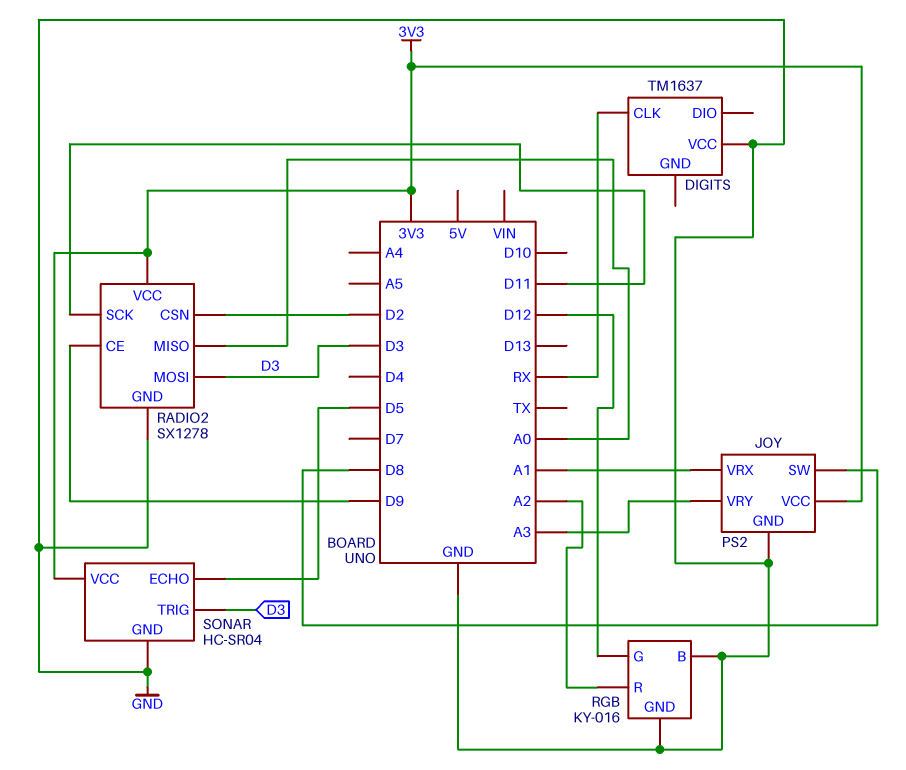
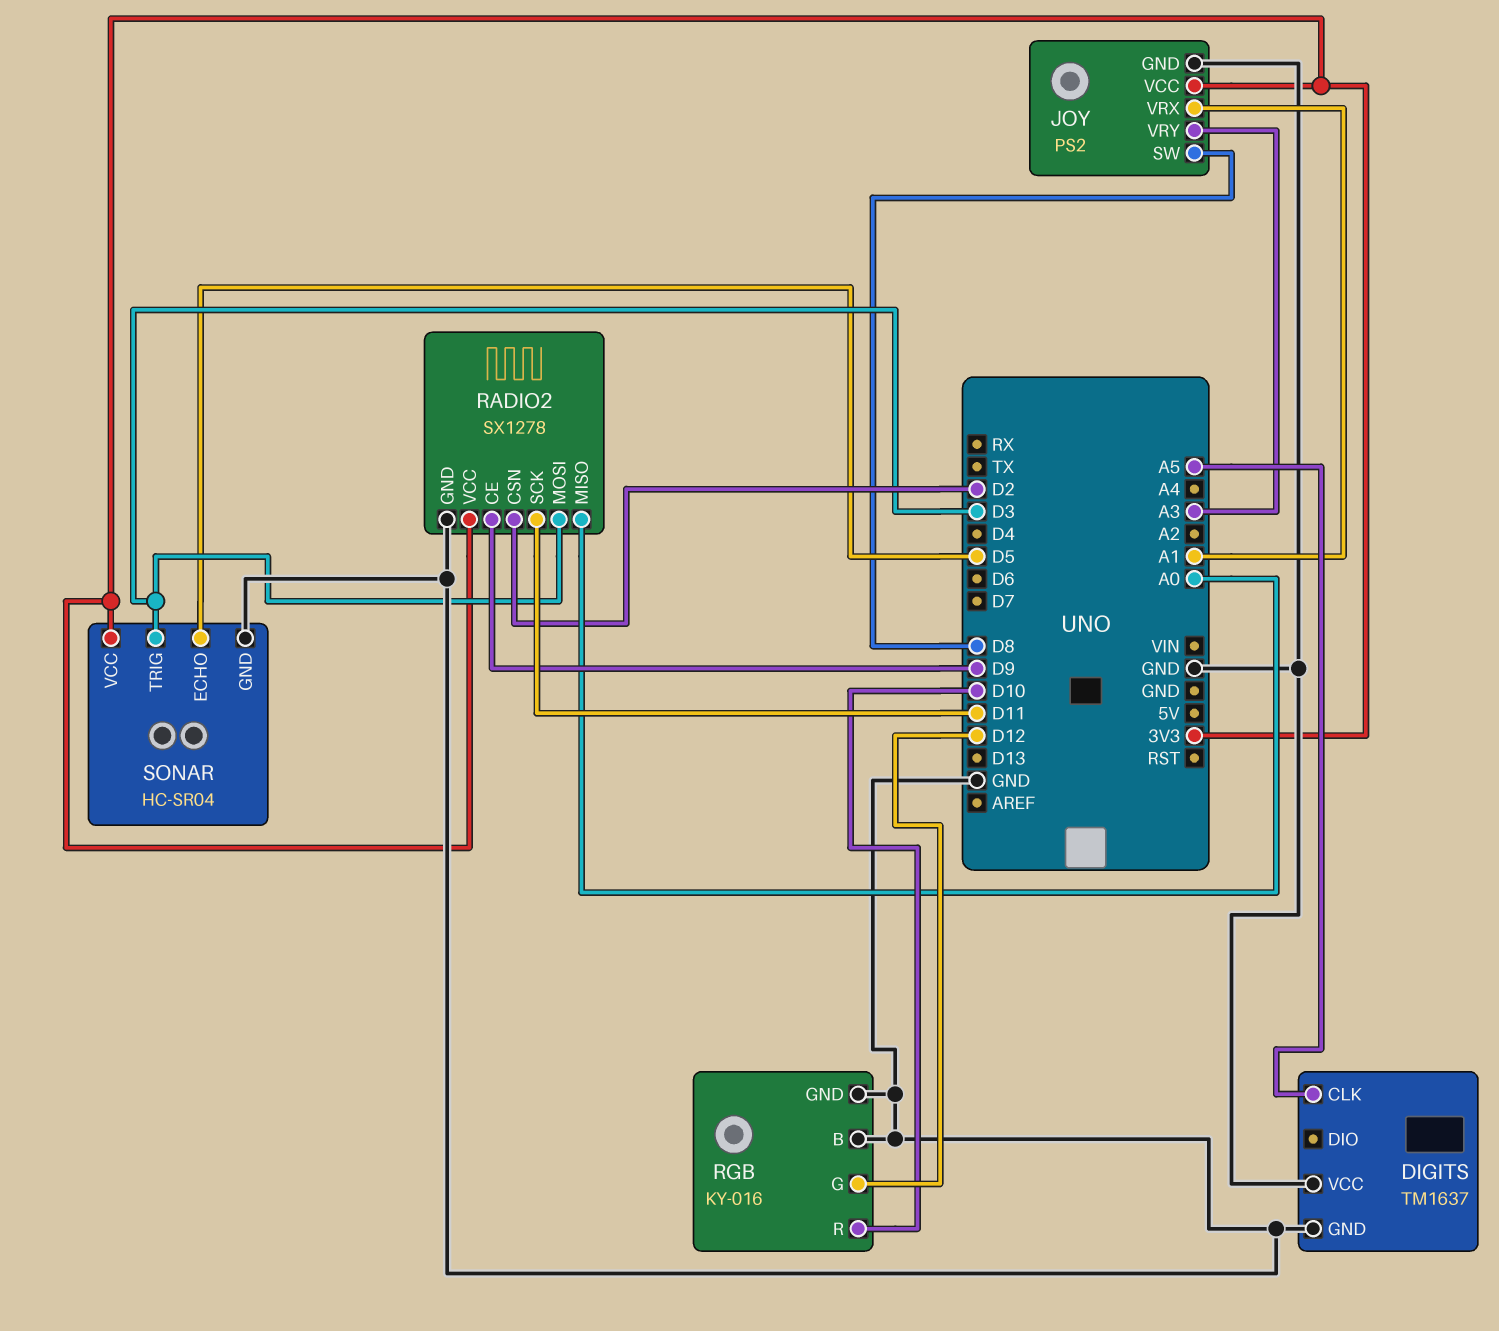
DIGITS pin CLK: RX -> A5
DIGITS pin GND: none -> GND
RGB pin R: A2 -> D10

